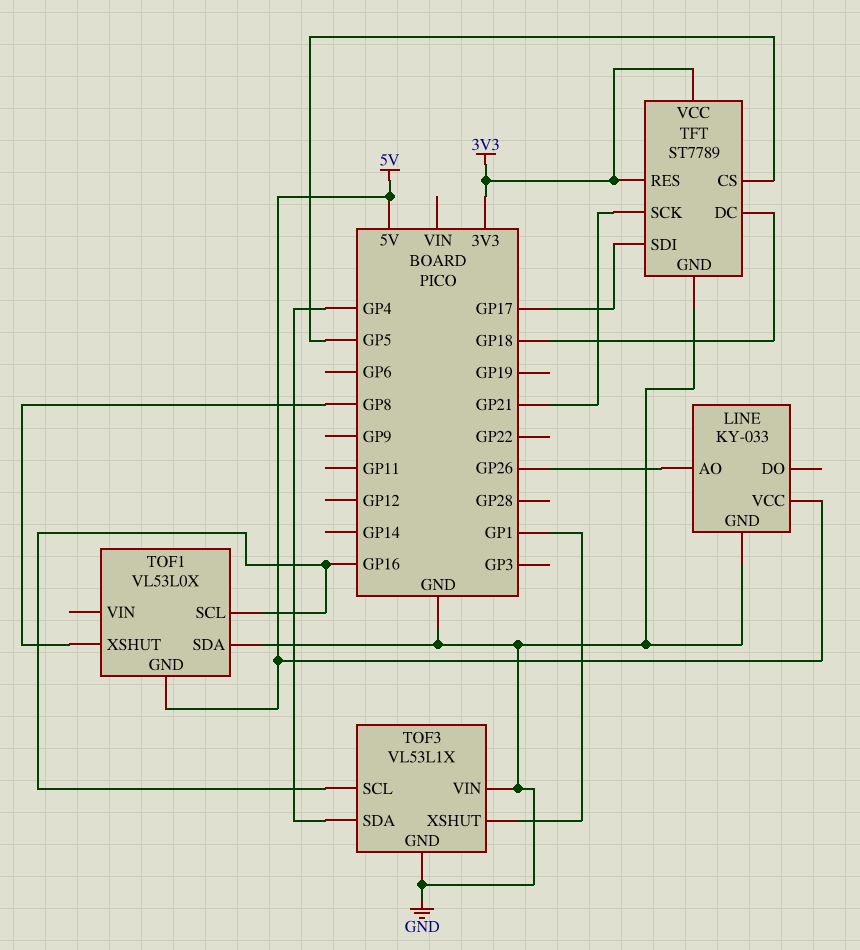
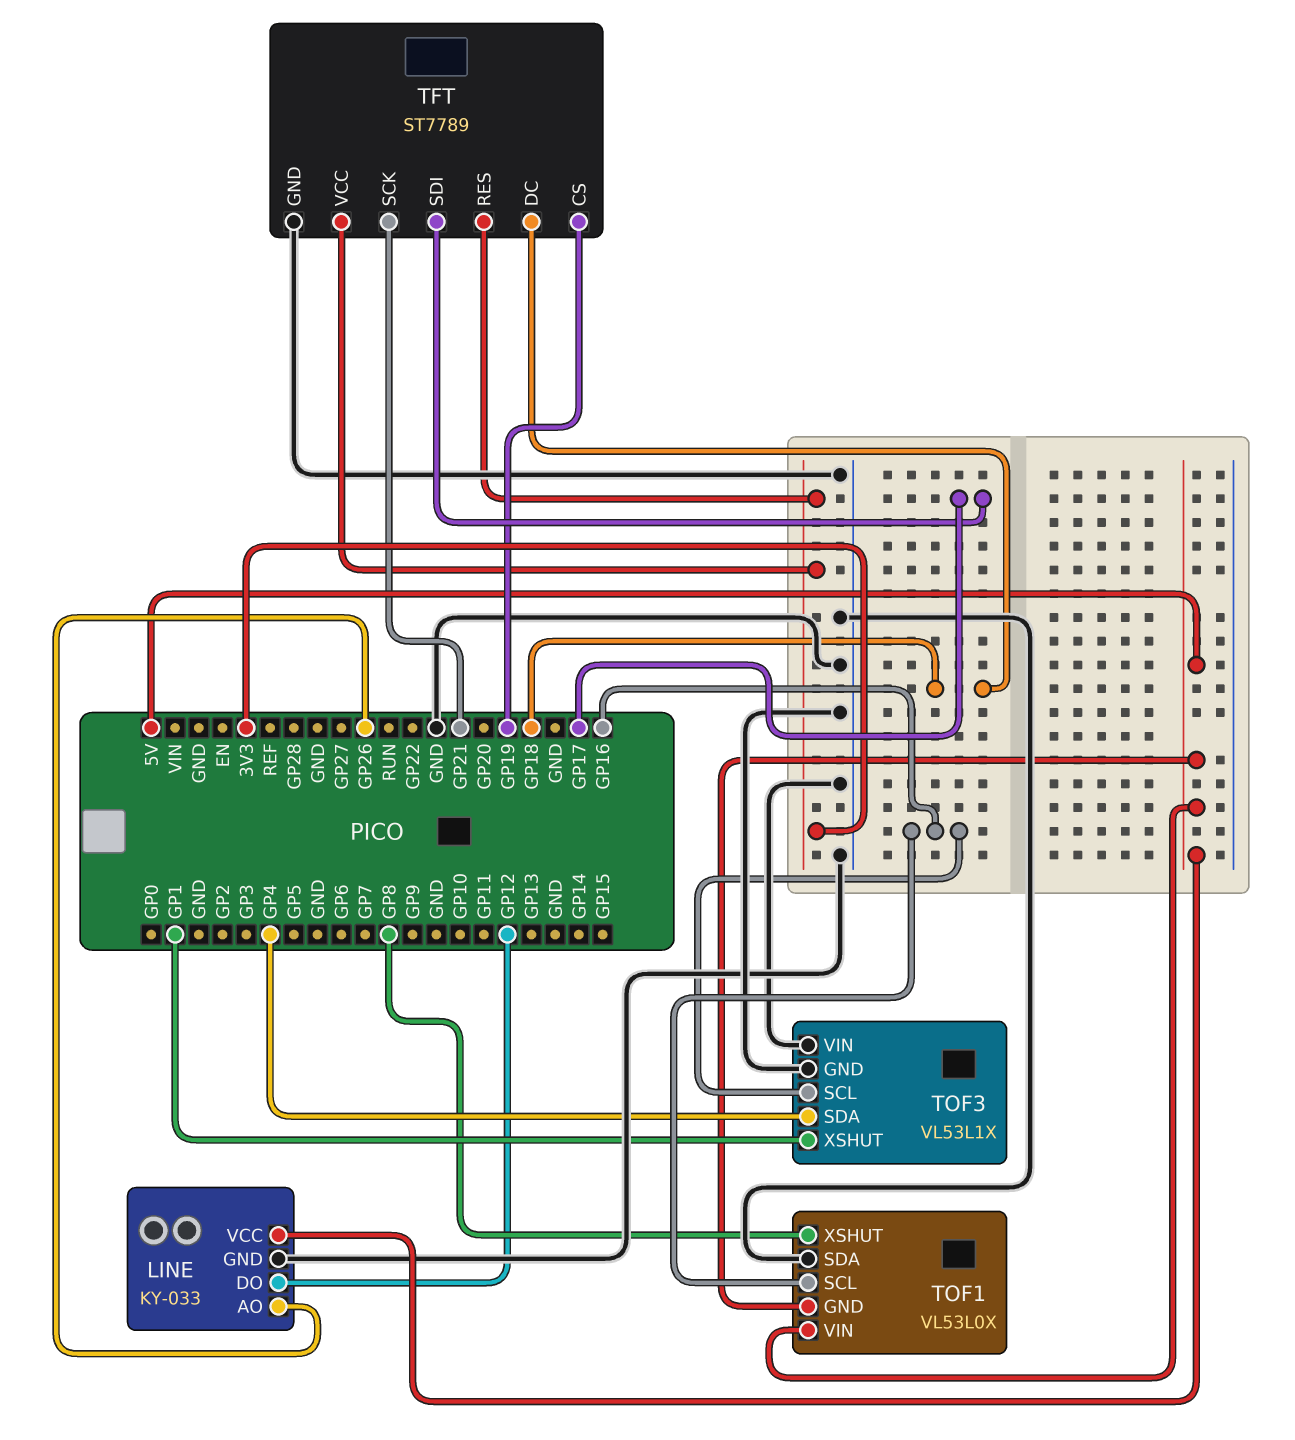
LINE pin DO: none -> GP12
TFT pin CS: GP5 -> GP19
TOF1 pin VIN: none -> 5V

